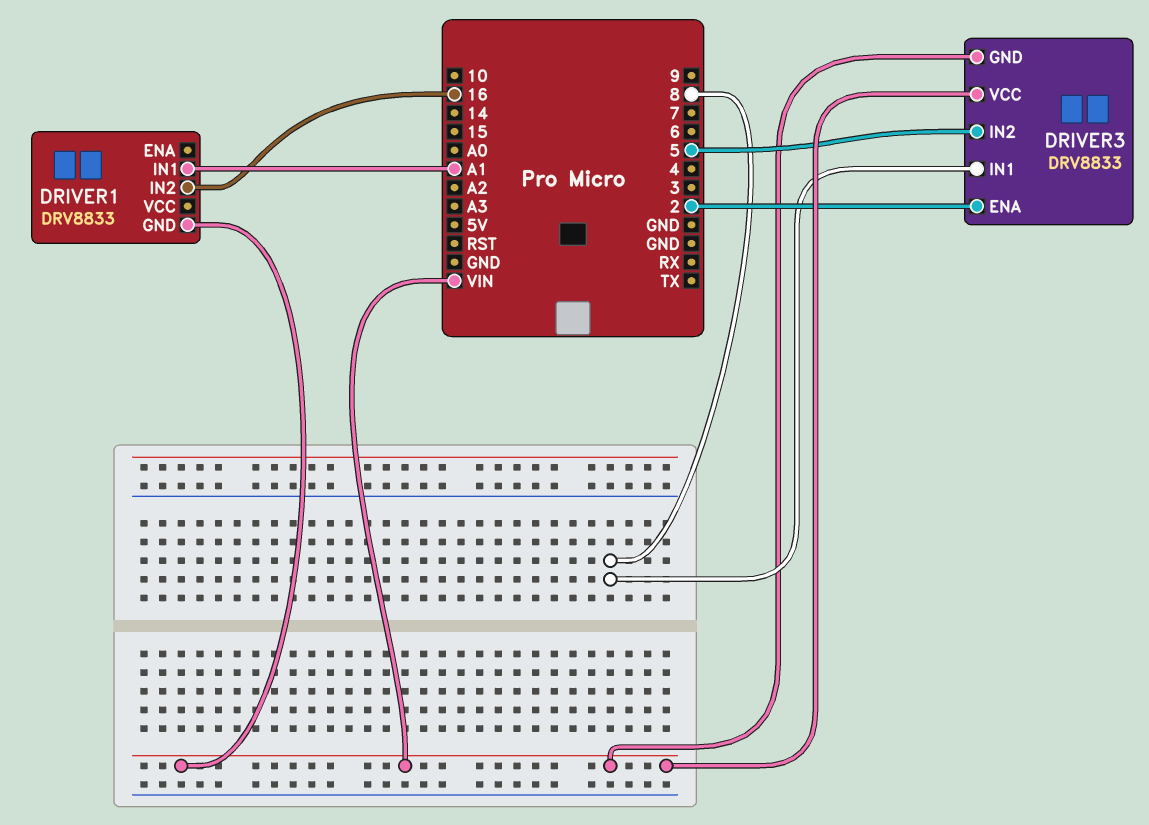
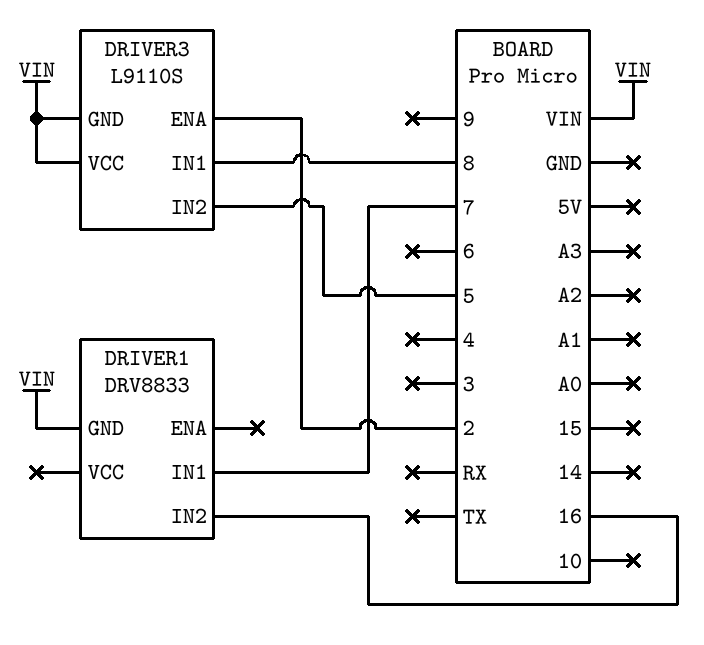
DRIVER1 pin IN1: A1 -> 7
DRIVER3: DRV8833 -> L9110S

